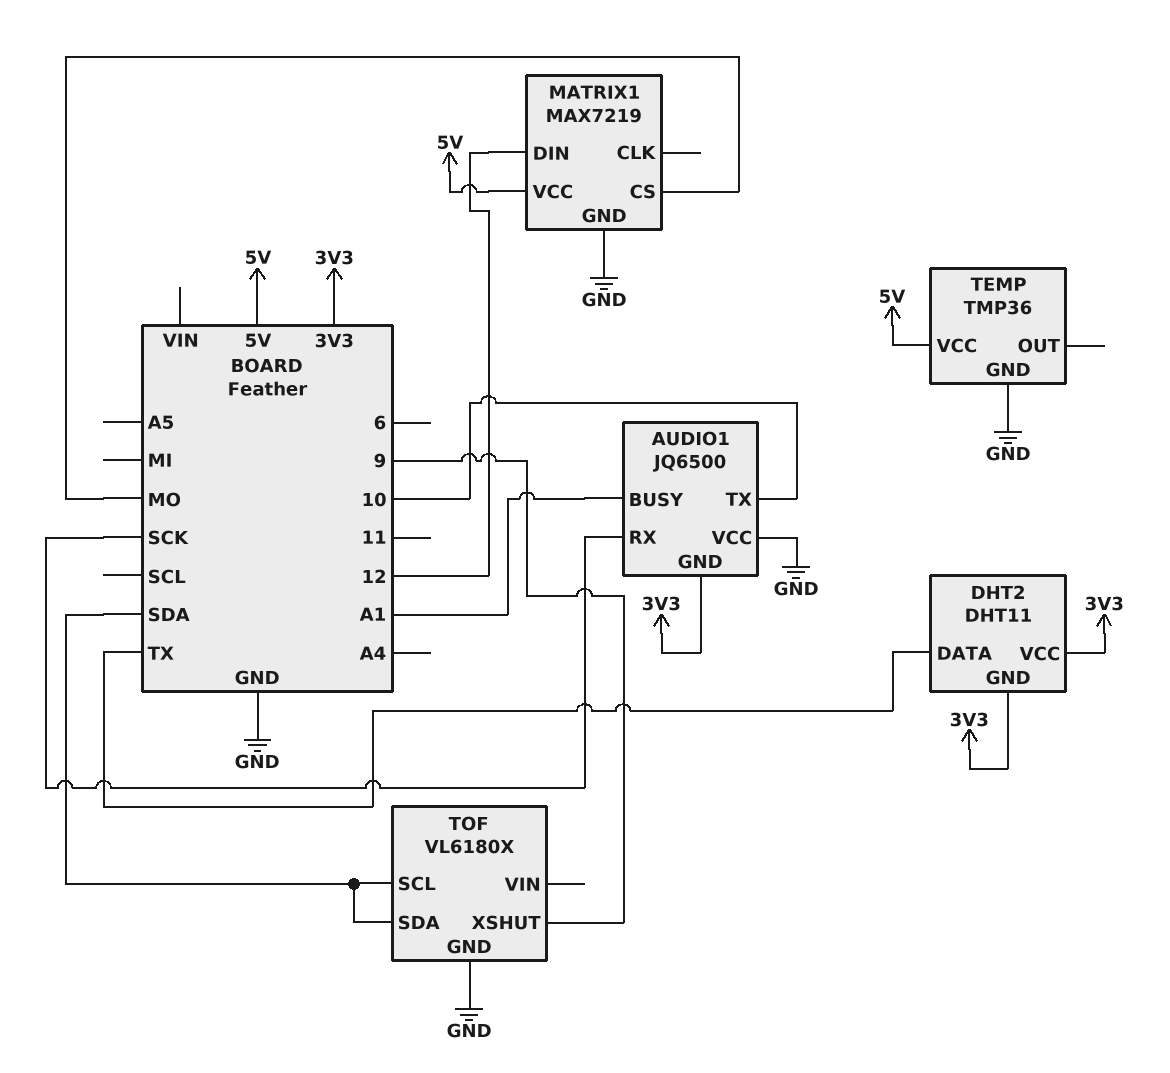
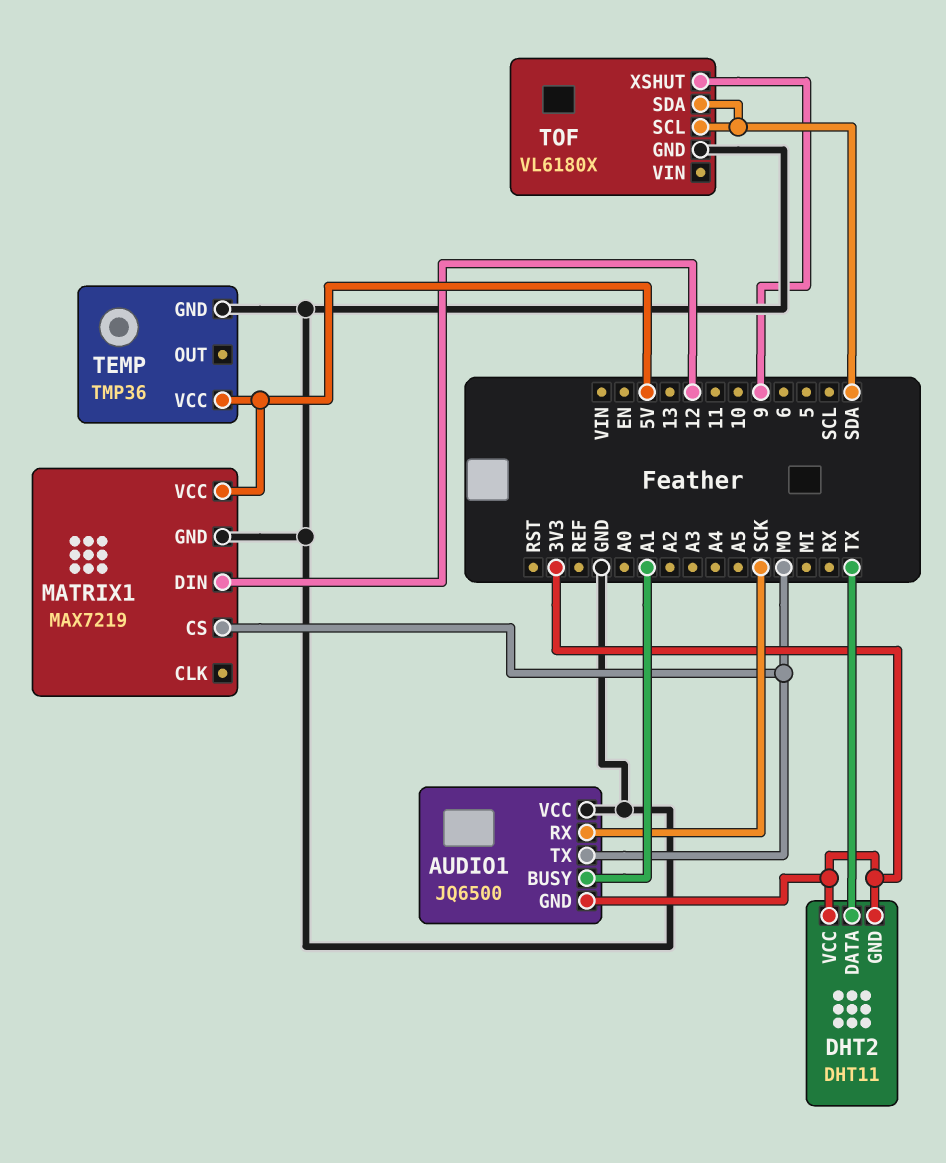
AUDIO1 pin TX: 10 -> MO

